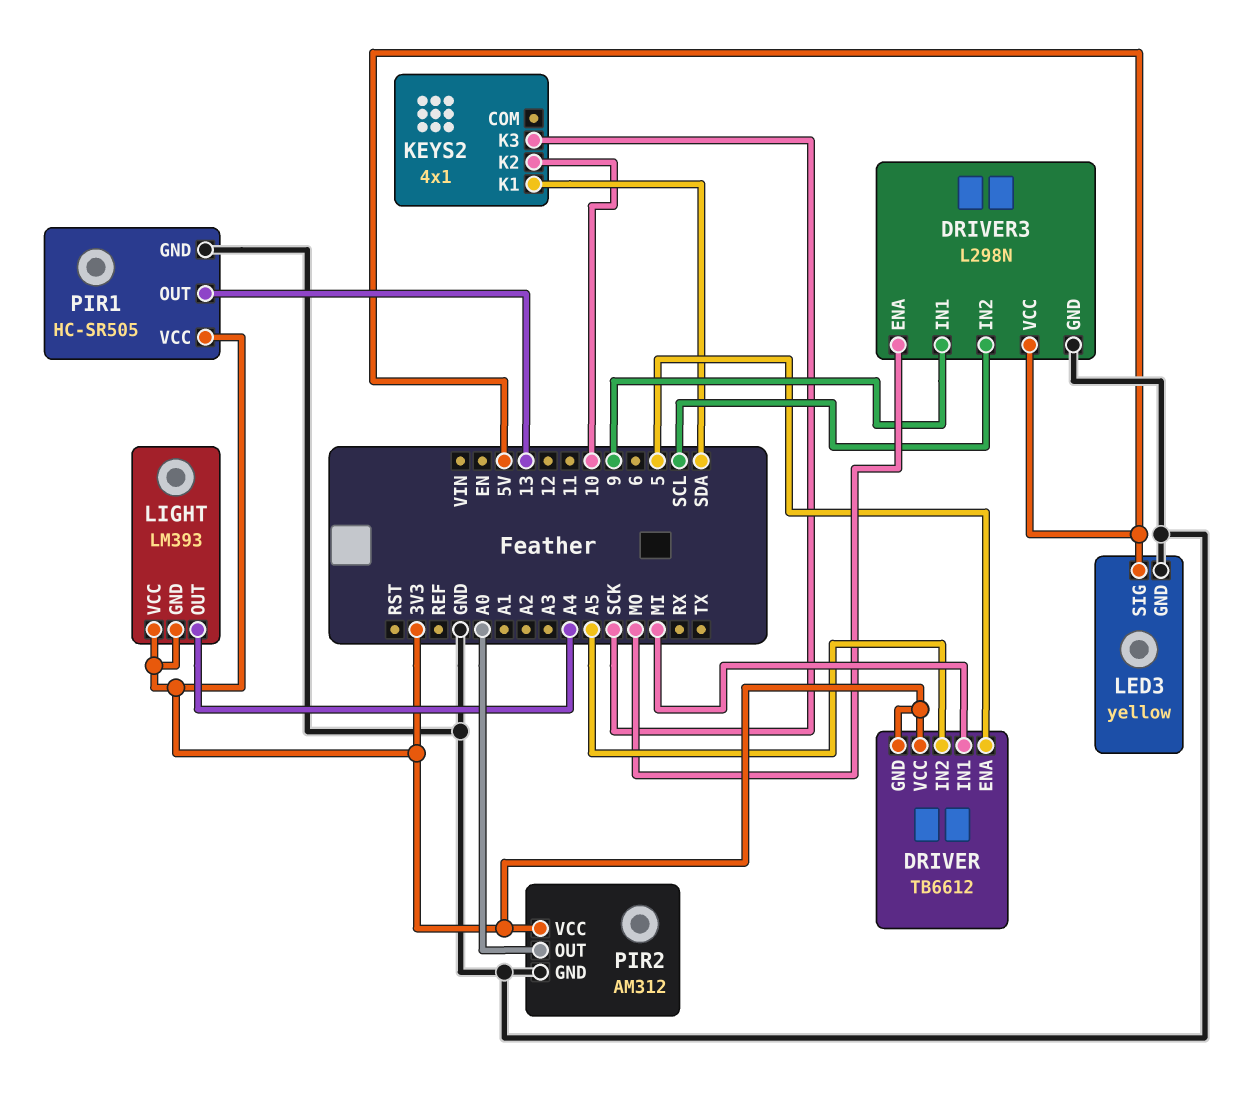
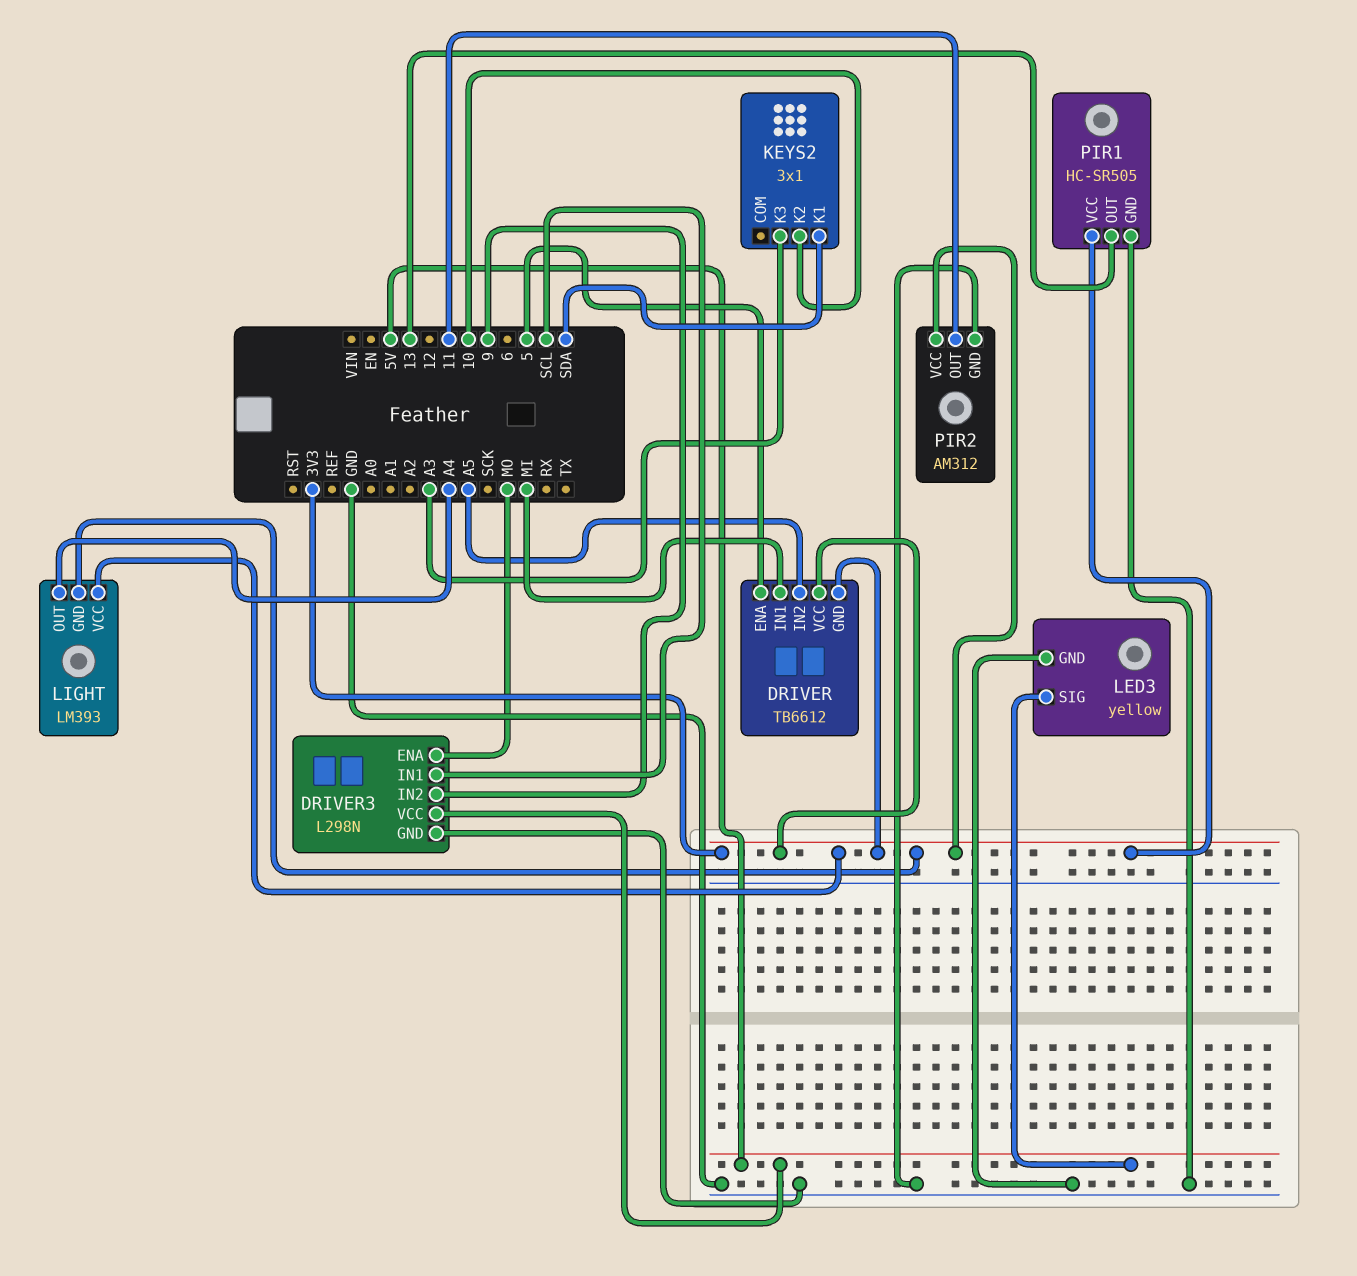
DRIVER3 pin IN1: 9 -> SCL
DRIVER3 pin IN2: SCL -> 9
KEYS2: 4x1 -> 3x1
KEYS2 pin K3: SCK -> A3
PIR2 pin OUT: A0 -> 11

